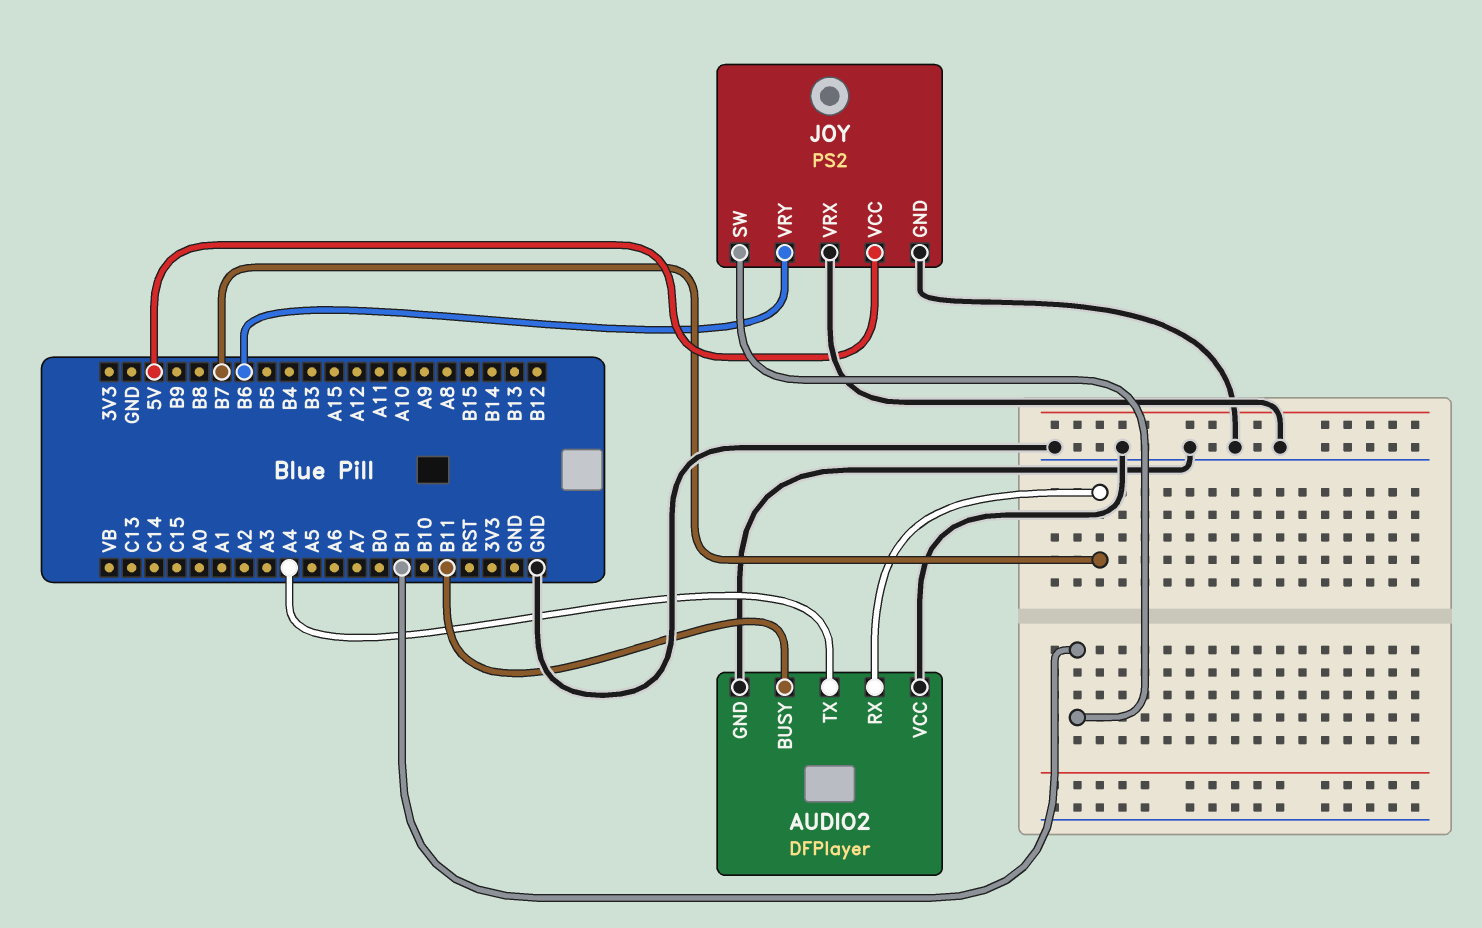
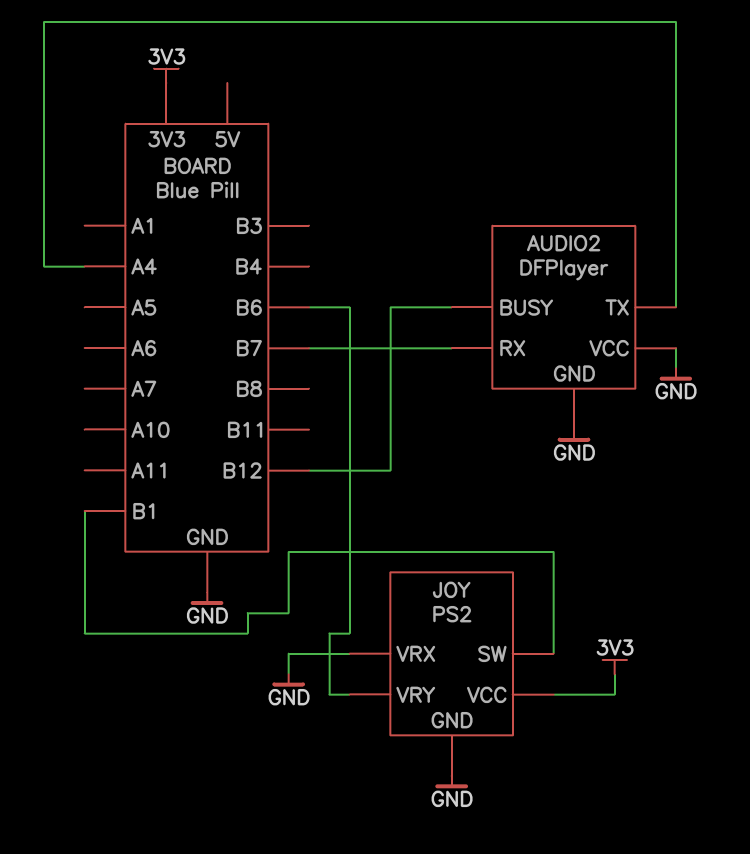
AUDIO2 pin BUSY: B11 -> B12
JOY pin VCC: 5V -> 3V3

